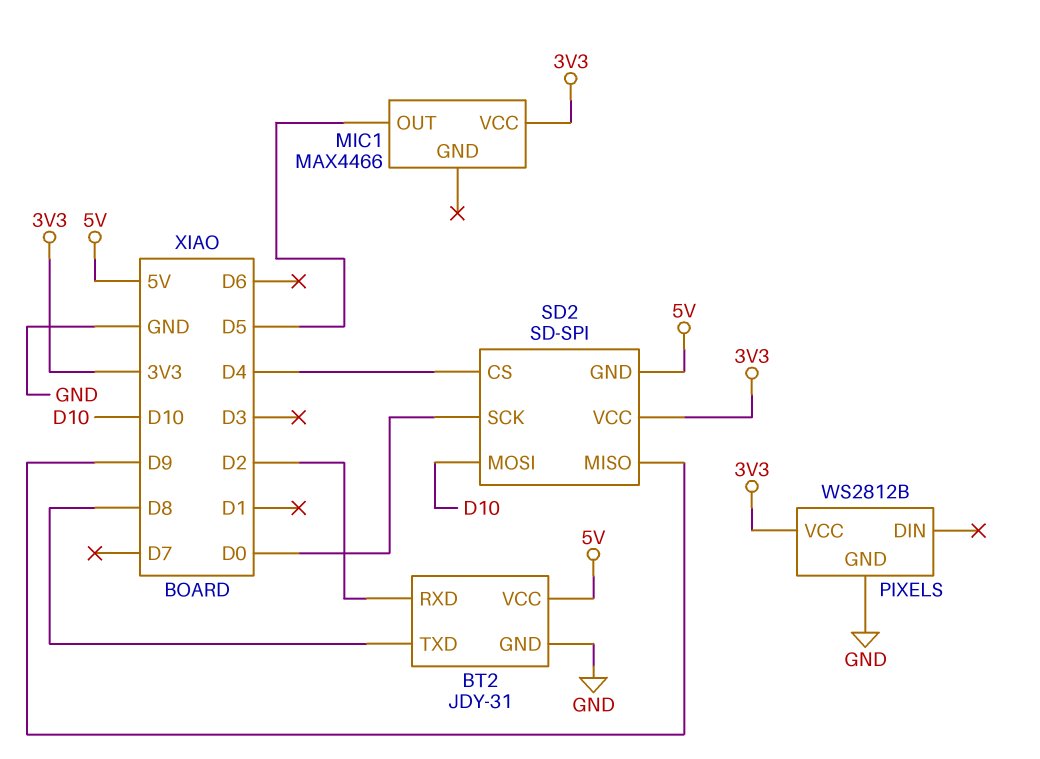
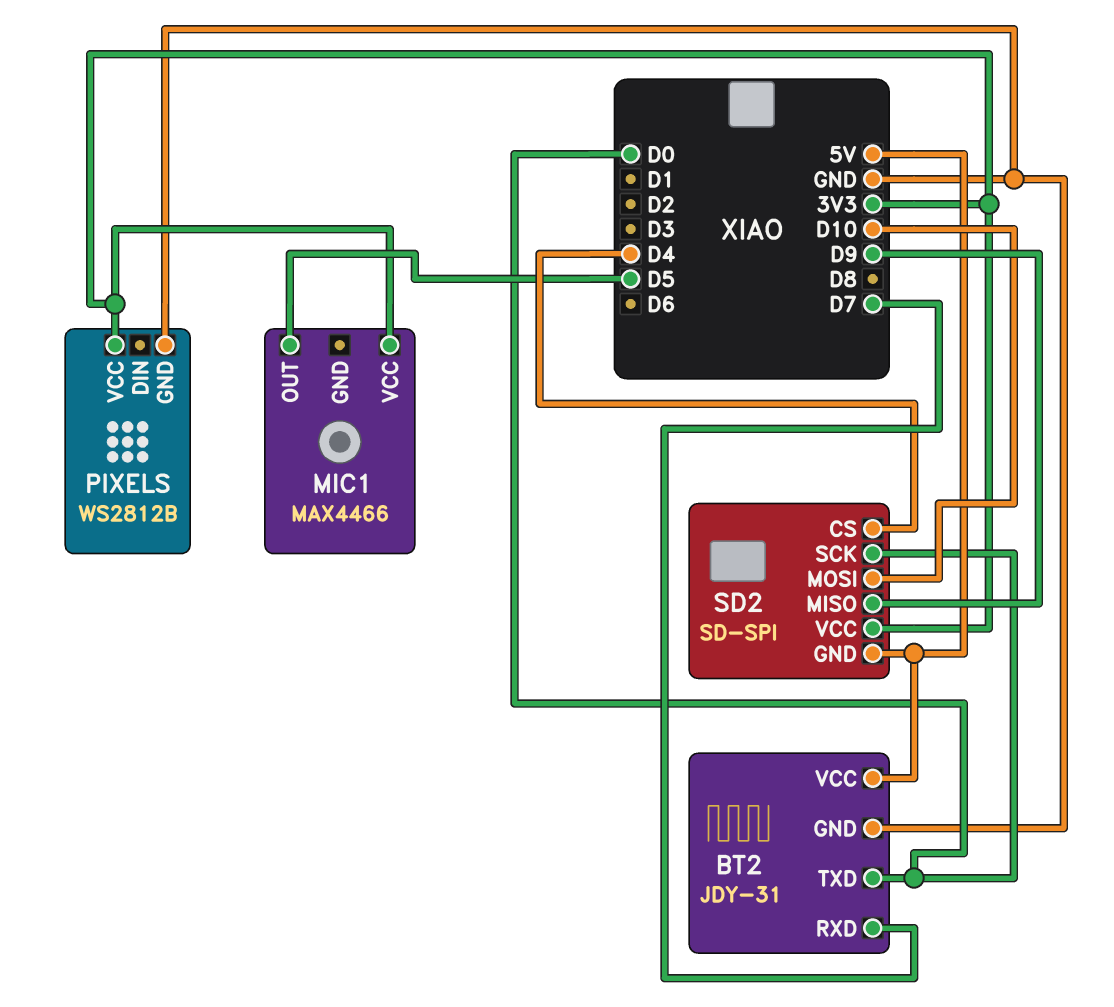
BT2 pin RXD: D2 -> D7
BT2 pin TXD: D8 -> D0

